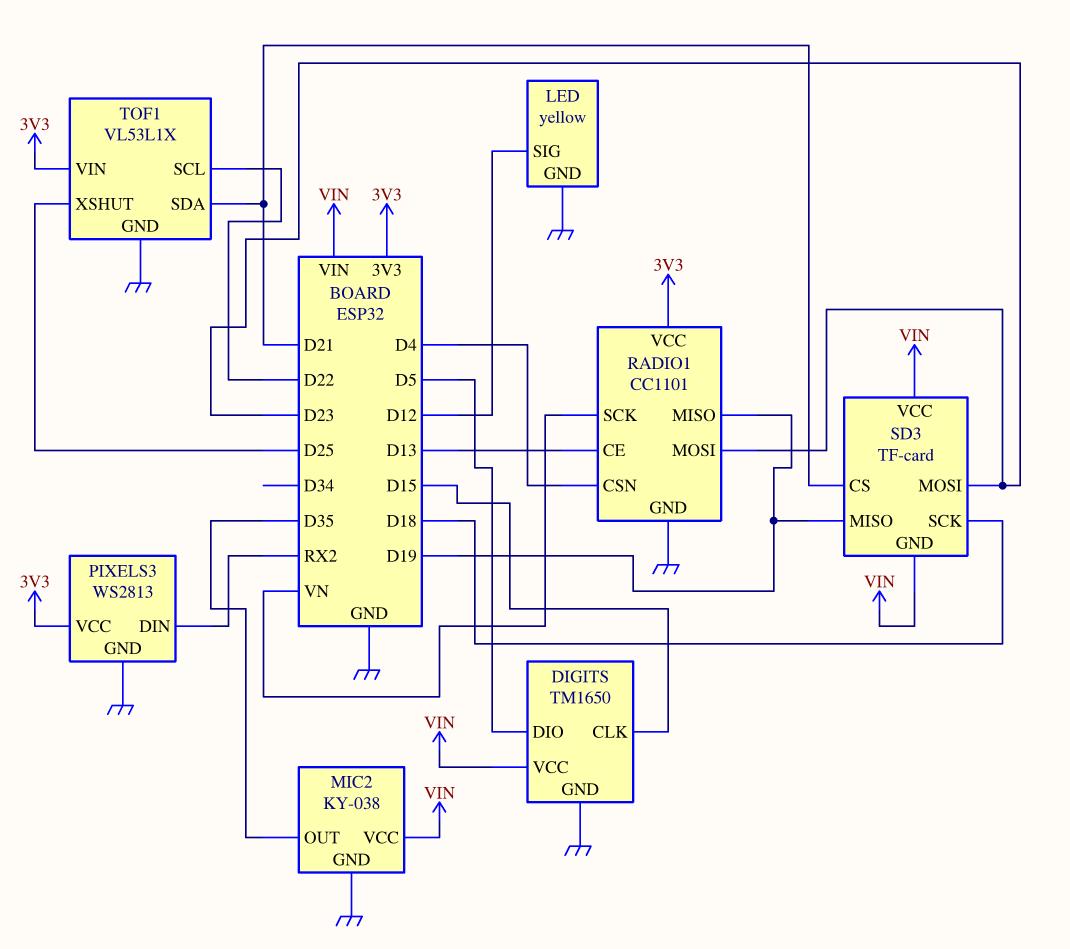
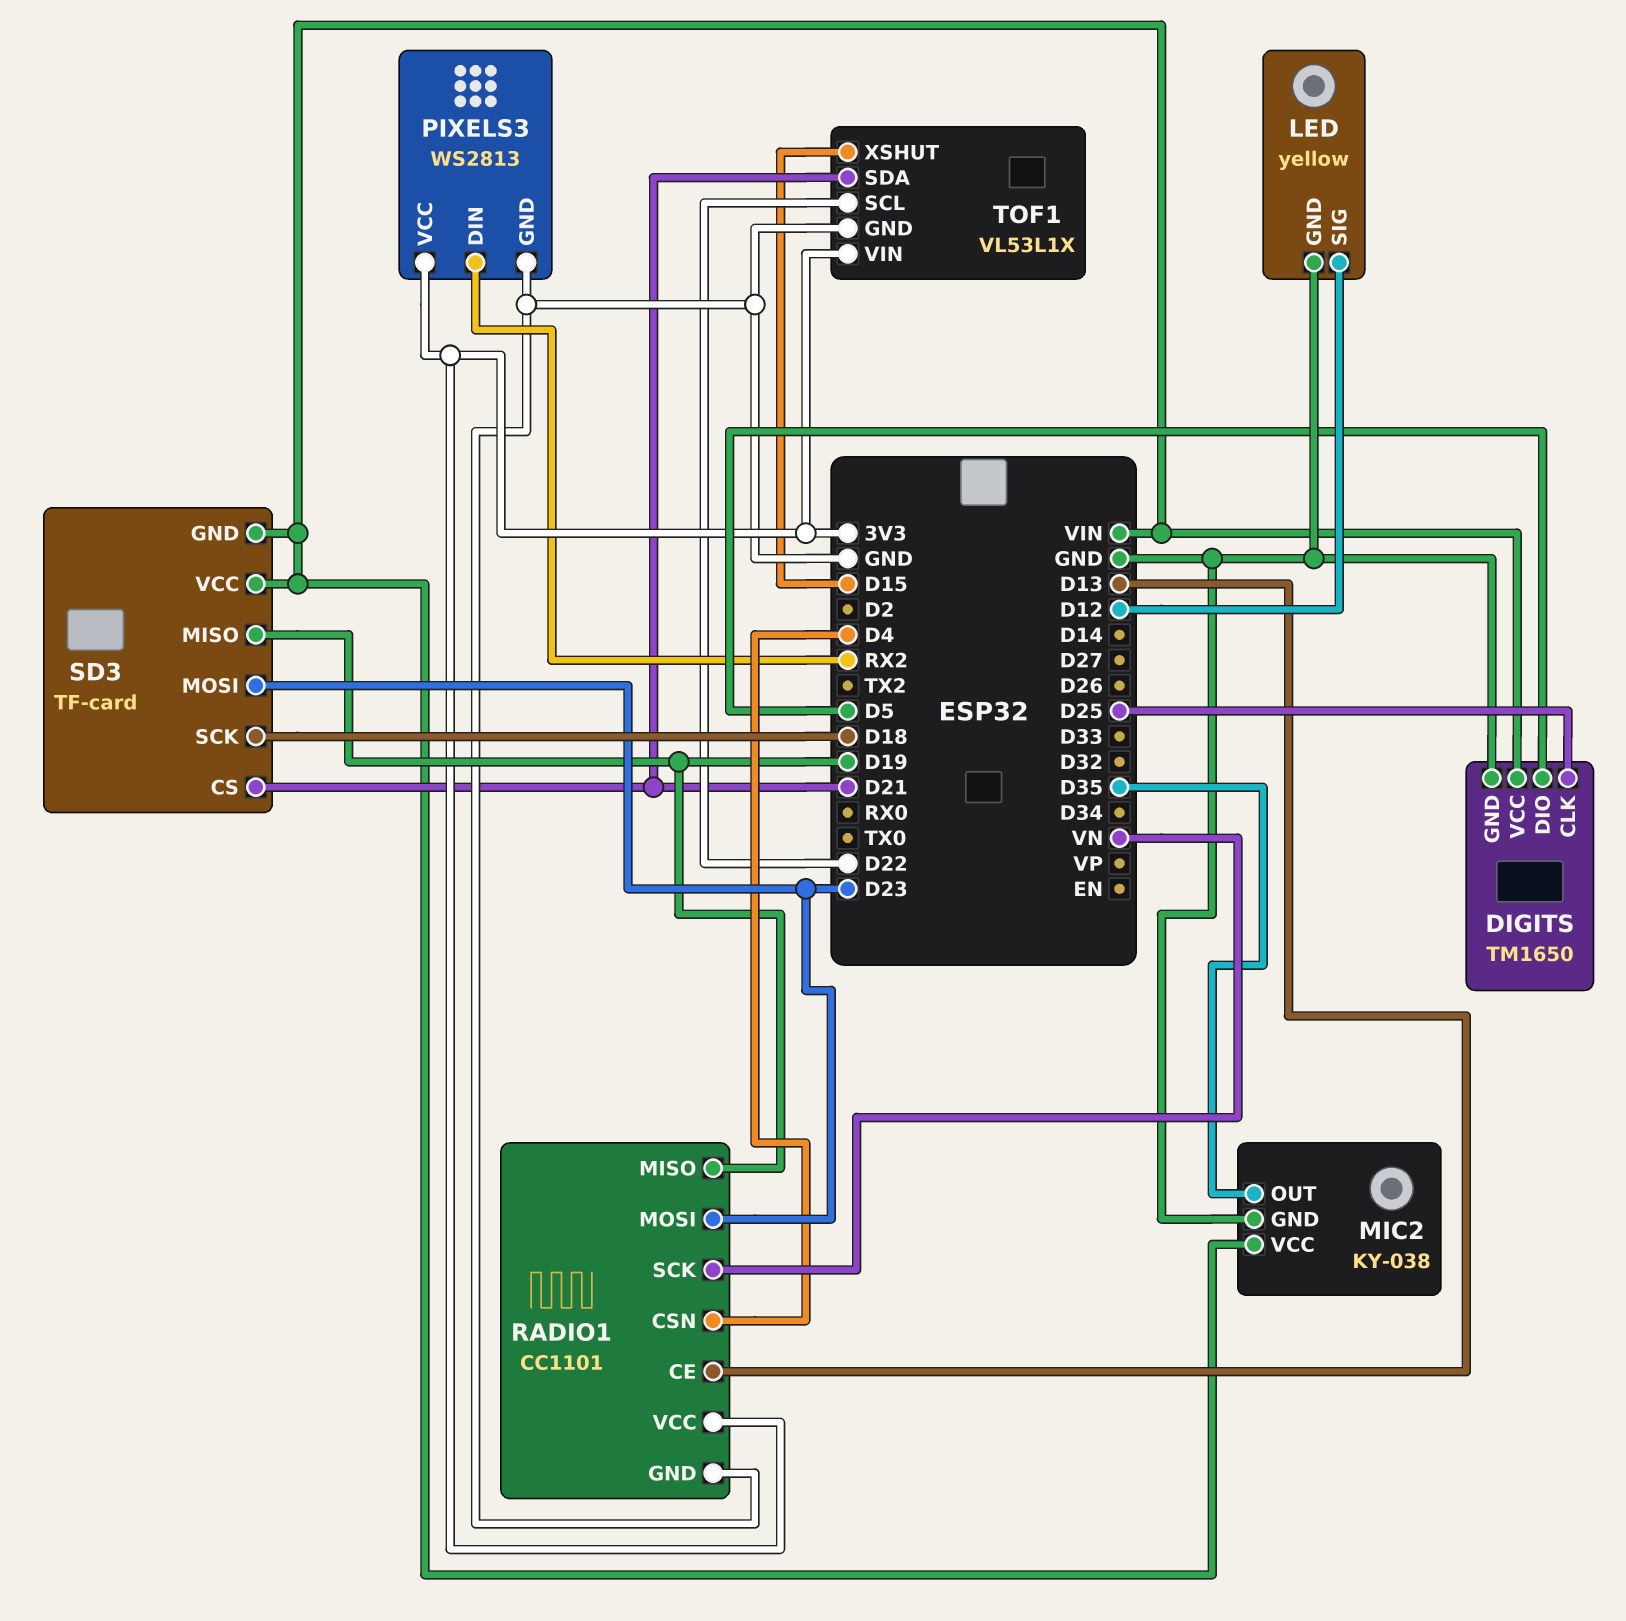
DIGITS pin CLK: D15 -> D25
TOF1 pin XSHUT: D25 -> D15

